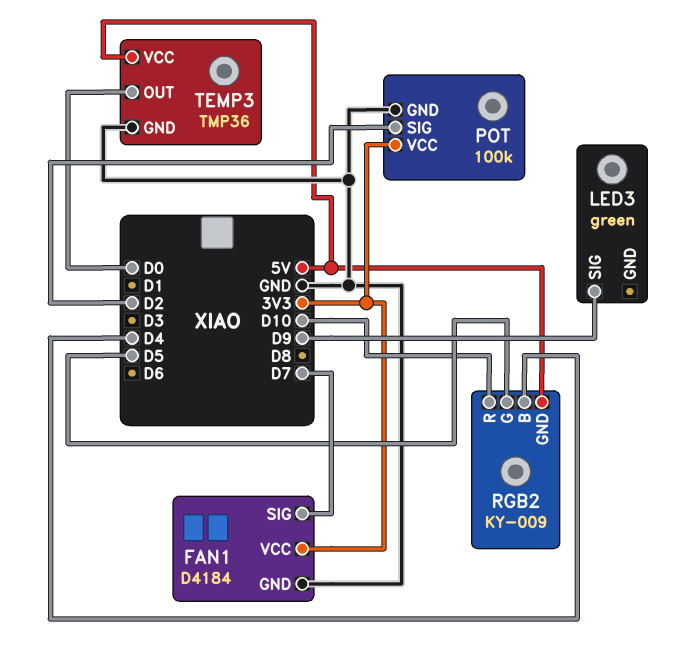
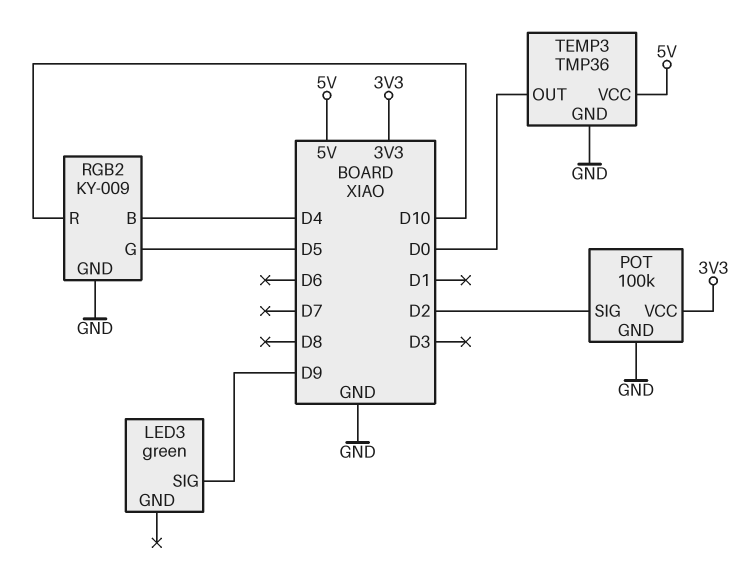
FAN1: D4184 -> none
FAN1 pin GND: GND -> none
FAN1 pin SIG: D7 -> none
FAN1 pin VCC: 3V3 -> none
RGB2 pin GND: 5V -> GND

